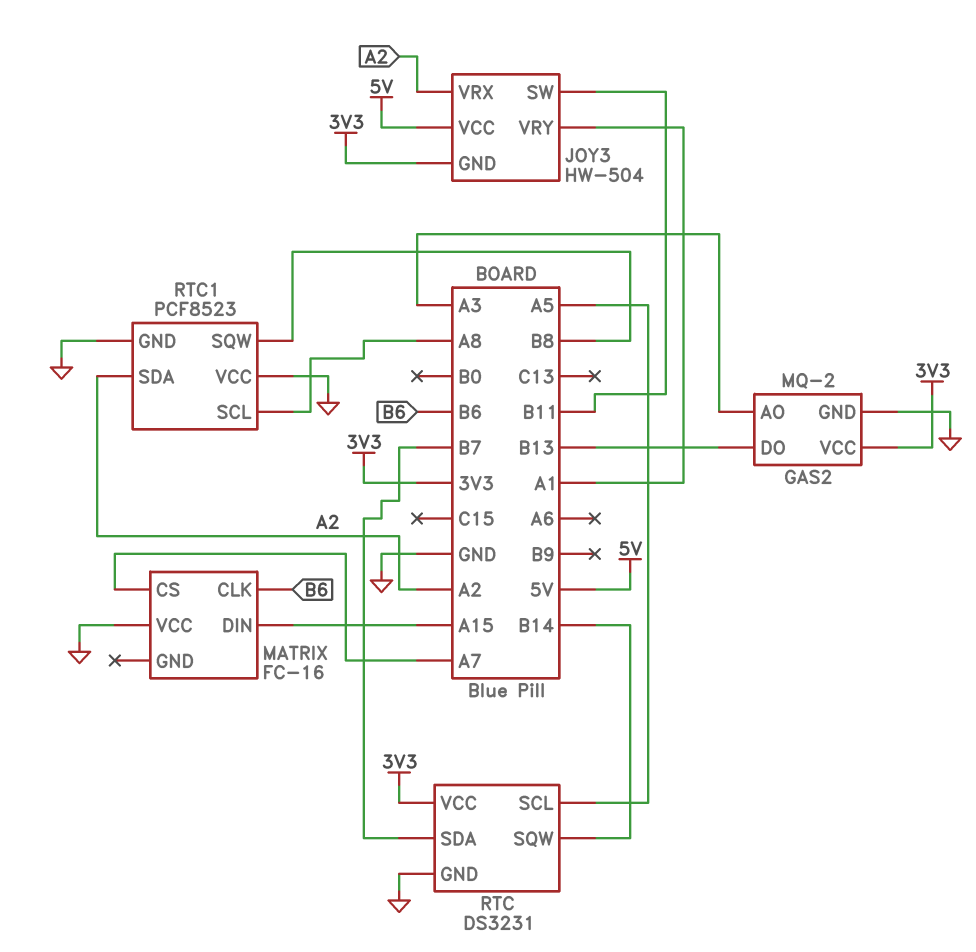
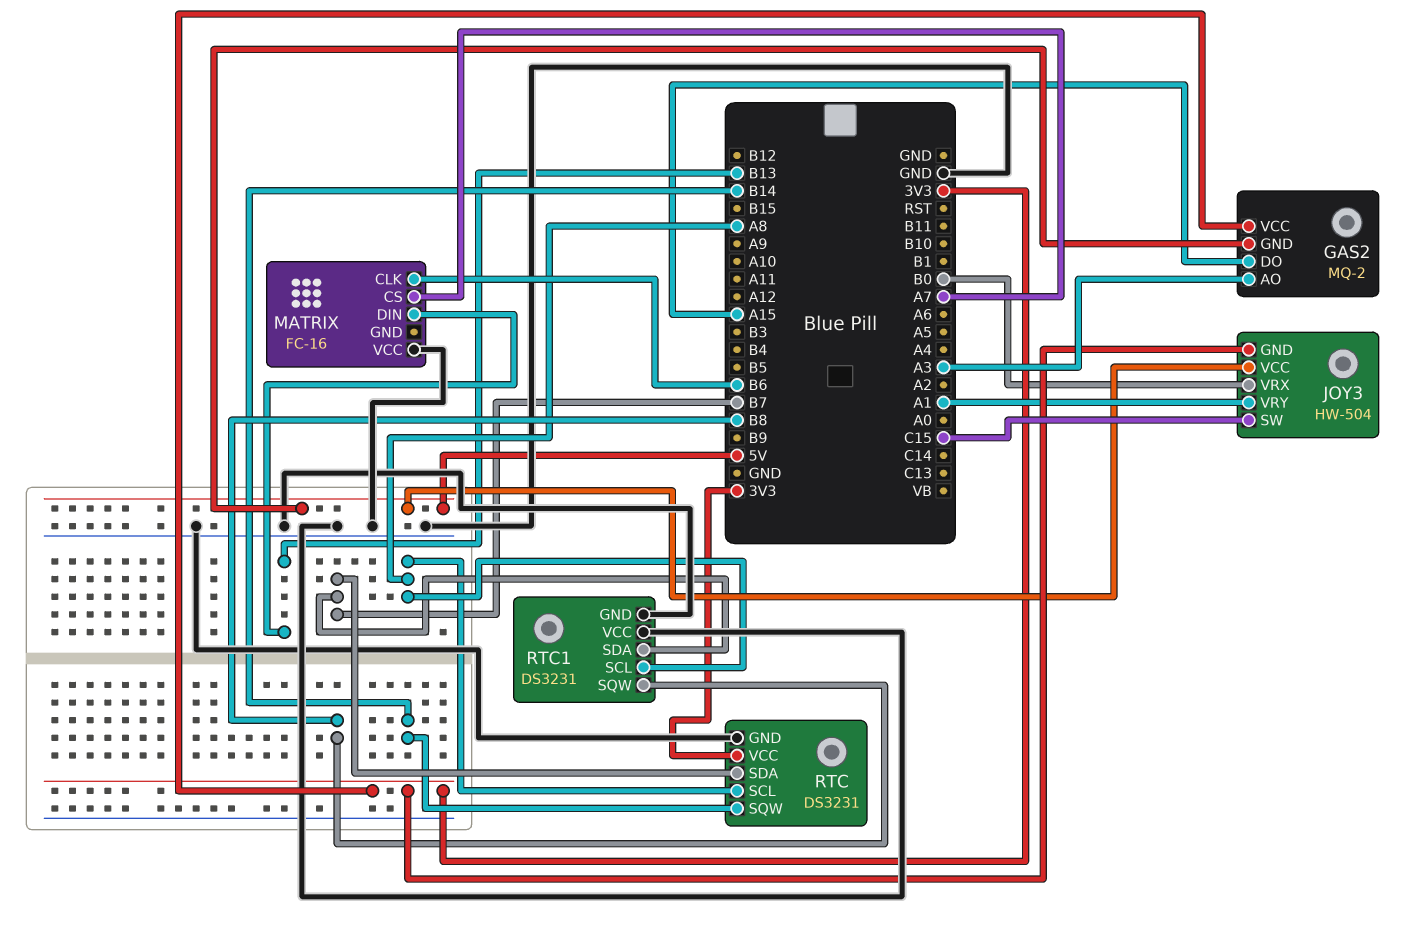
GAS2 pin DO: B13 -> A15
GAS2 pin GND: GND -> 5V
JOY3 pin SW: B11 -> C15
JOY3 pin VRX: A2 -> B0
MATRIX pin DIN: A15 -> B13
RTC pin SCL: A5 -> A8
RTC1: PCF8523 -> DS3231
RTC1 pin SDA: A2 -> B7

